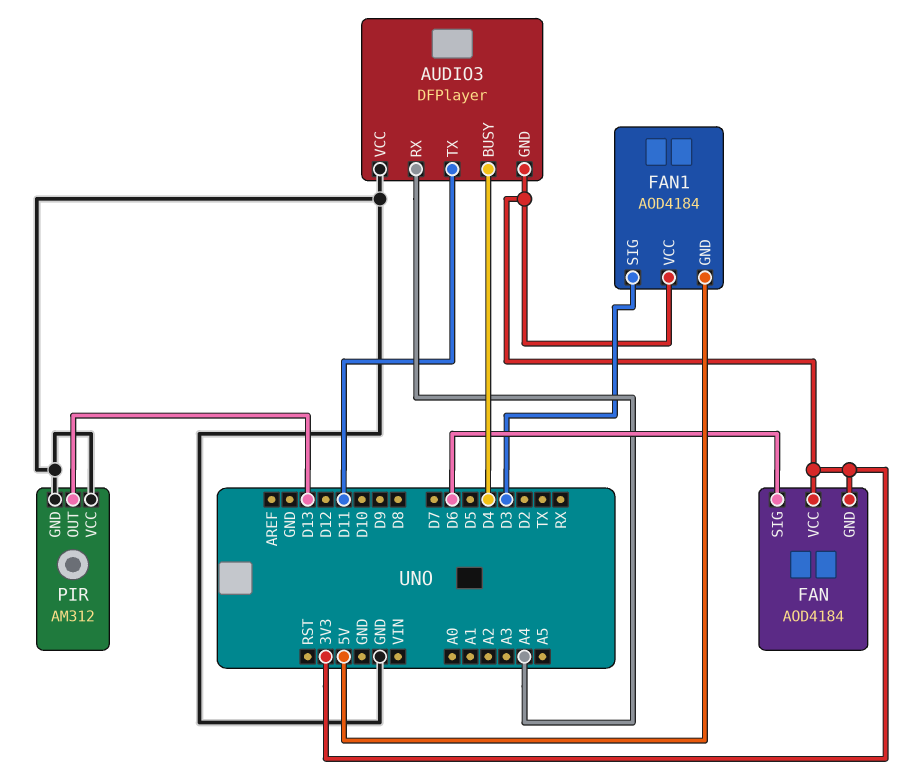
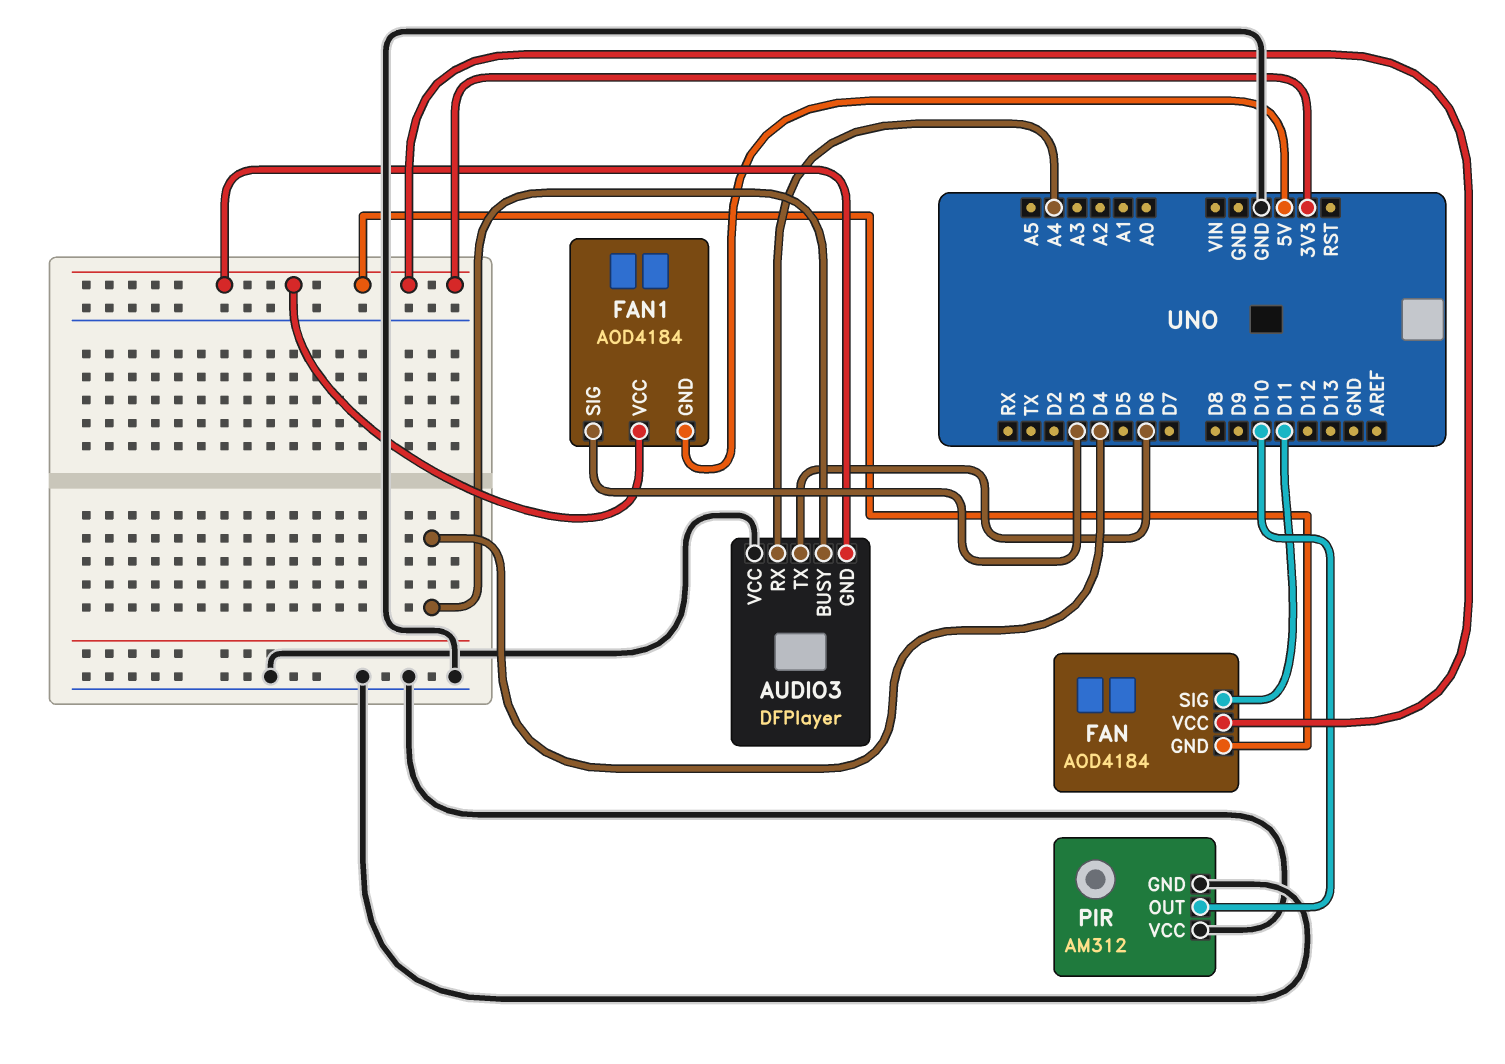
AUDIO3 pin TX: D11 -> D6
FAN pin SIG: D6 -> D11
PIR pin OUT: D13 -> D10

